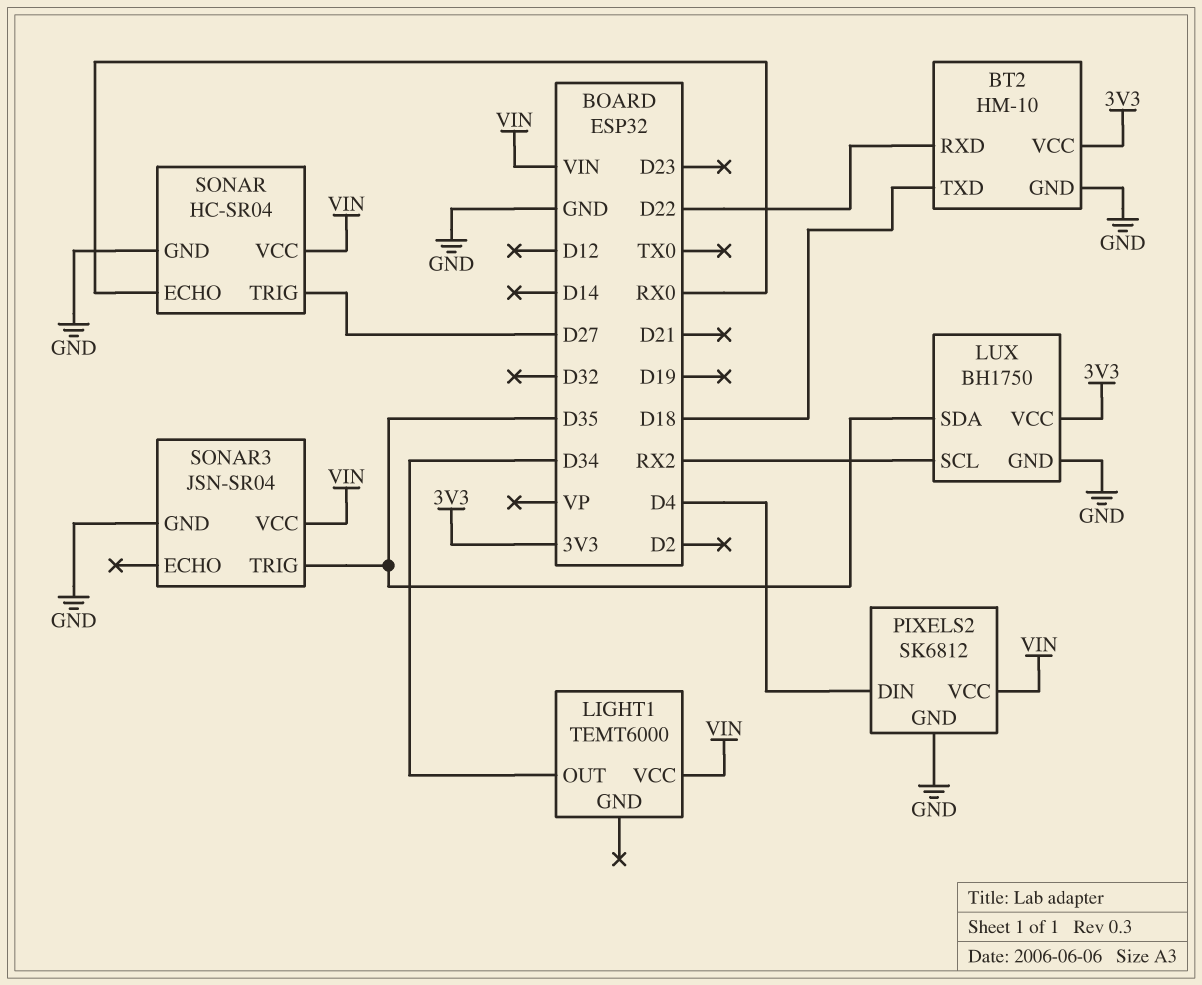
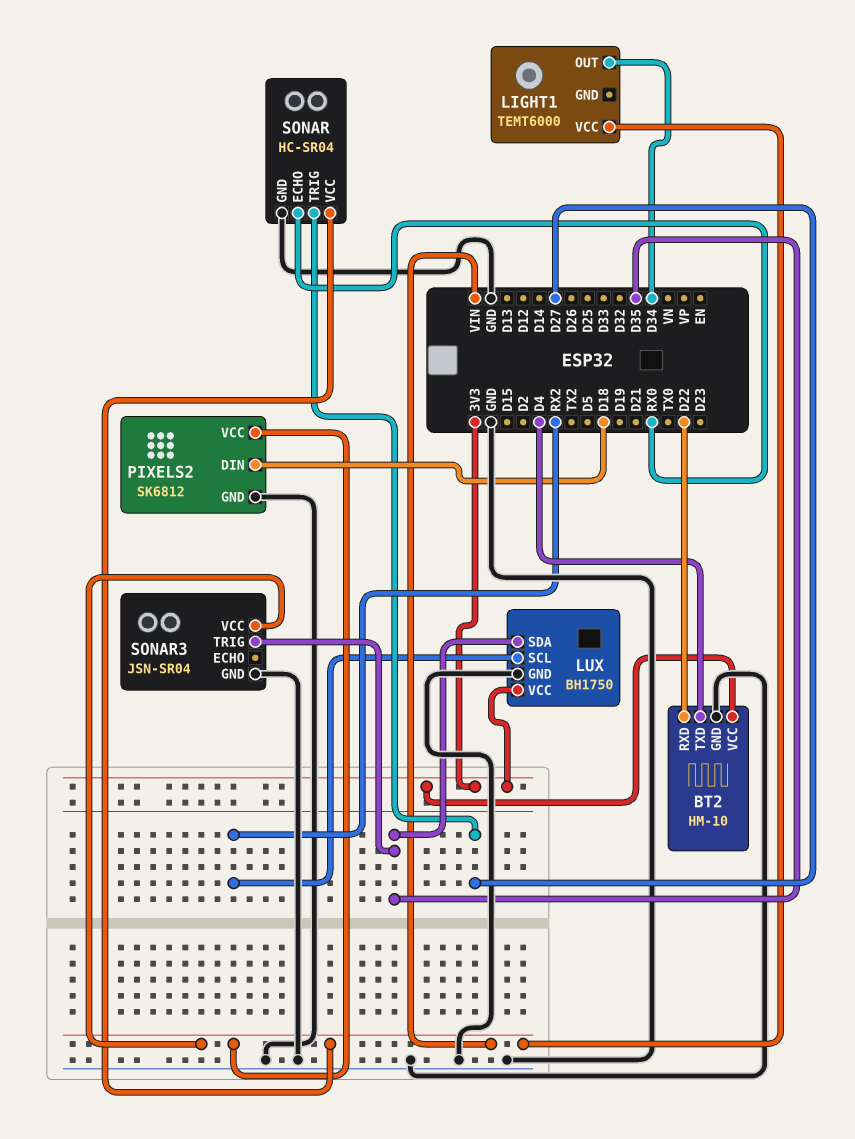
BT2 pin TXD: D18 -> D4
PIXELS2 pin DIN: D4 -> D18

